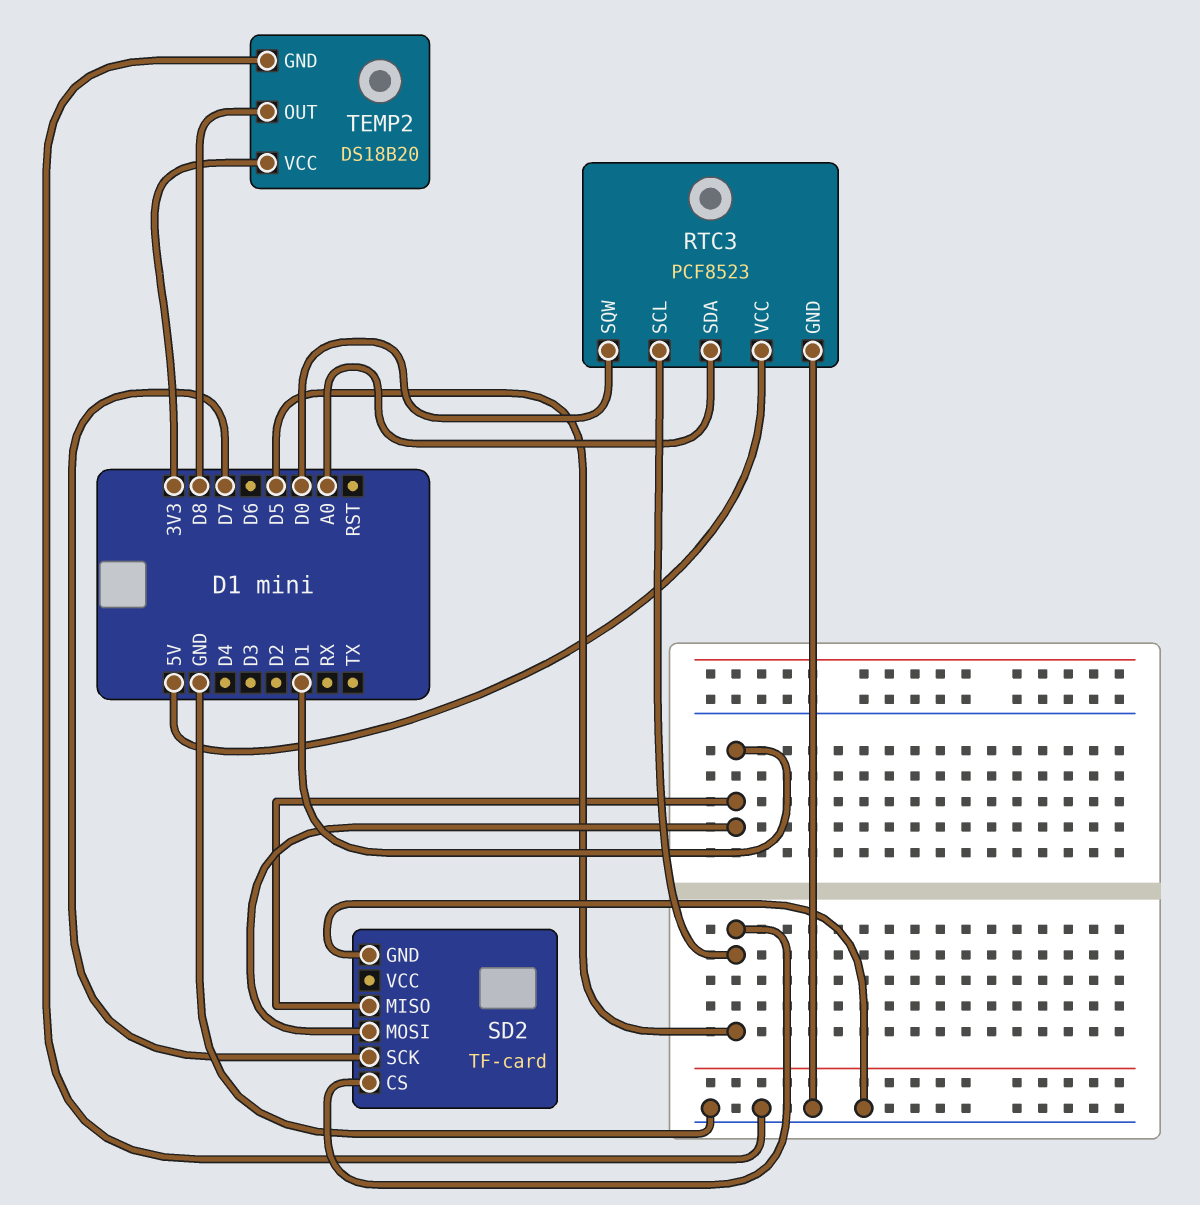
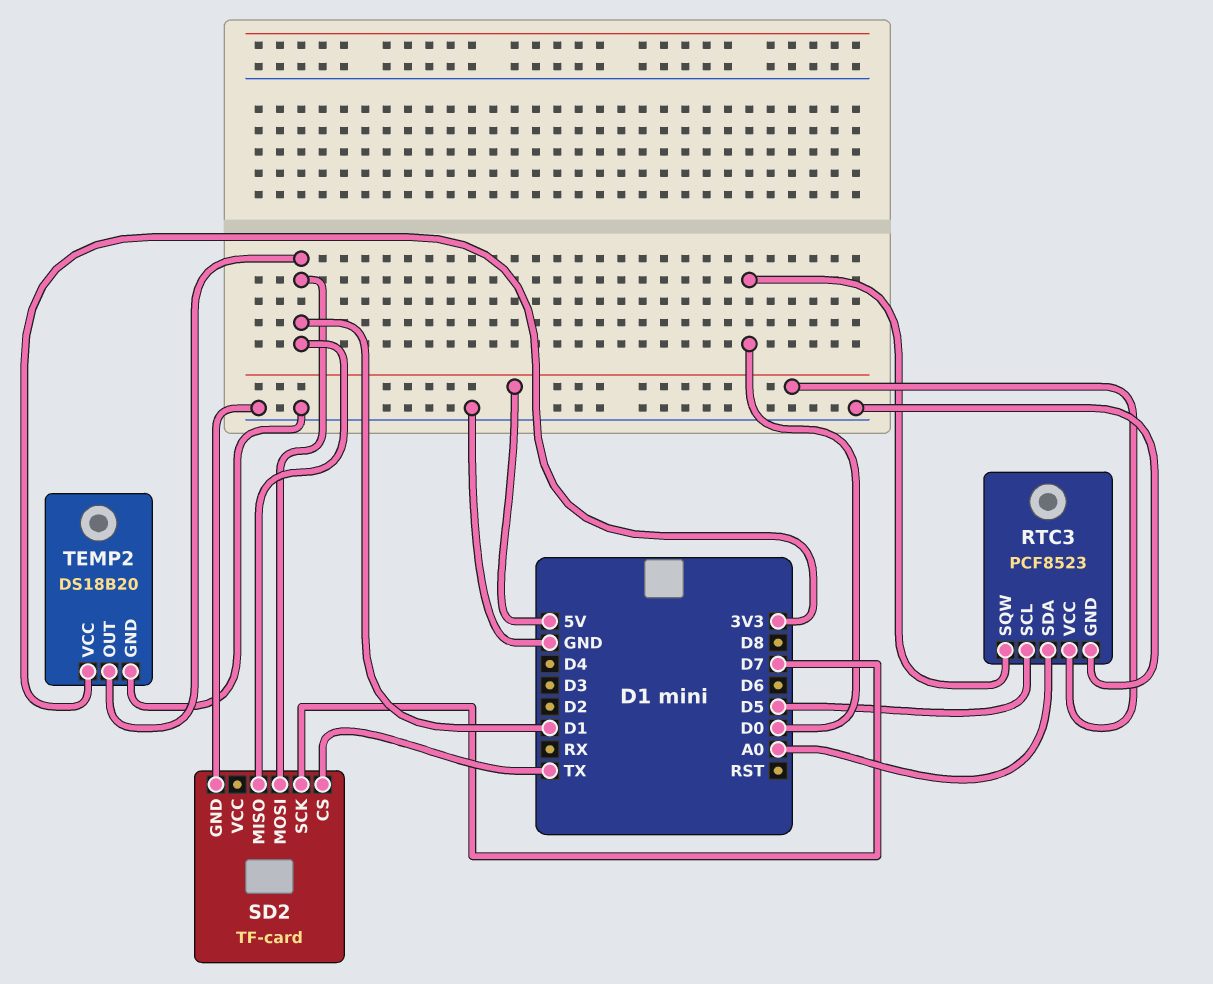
SD2 pin CS: D5 -> TX
TEMP2 pin OUT: D8 -> D1

